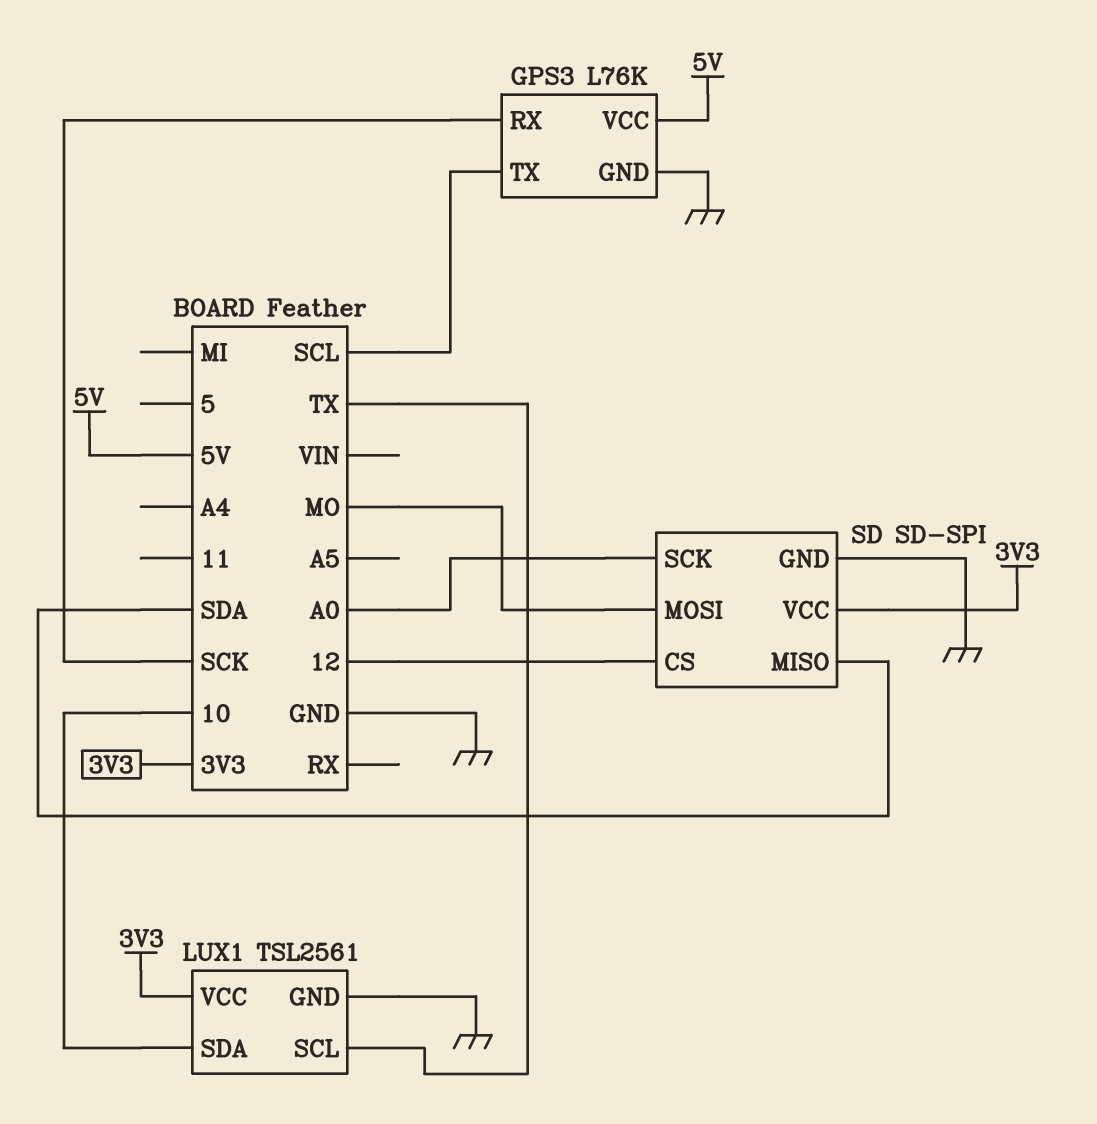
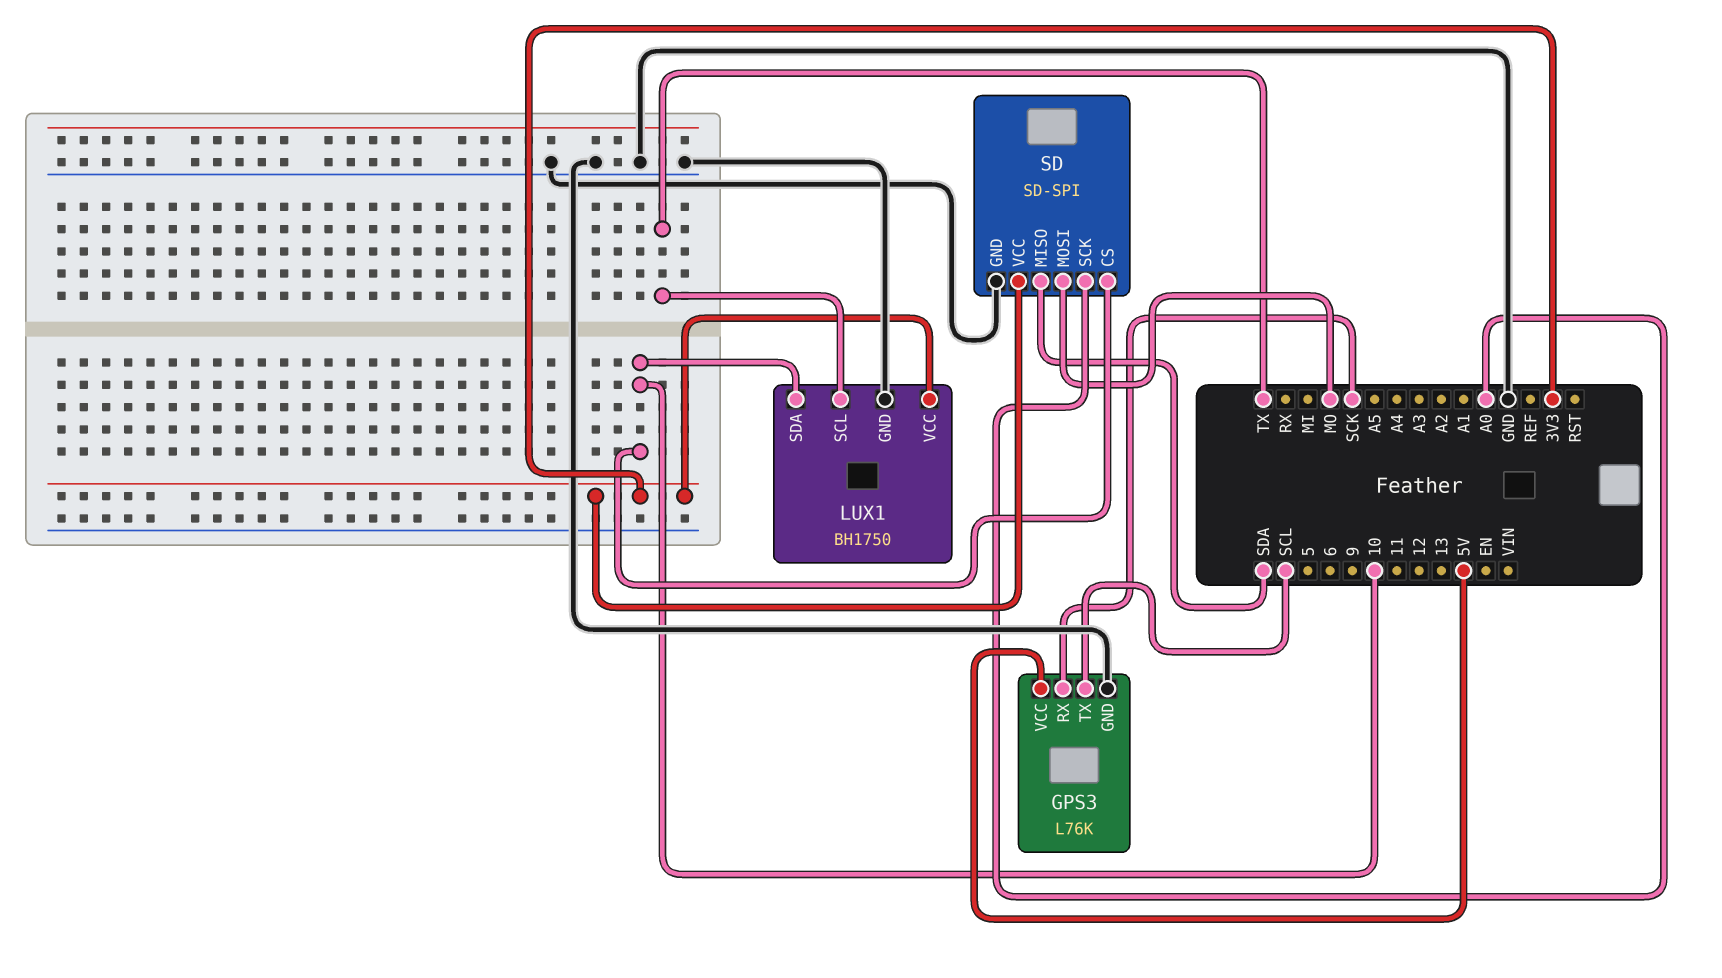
LUX1: TSL2561 -> BH1750
SD pin CS: 12 -> 10

